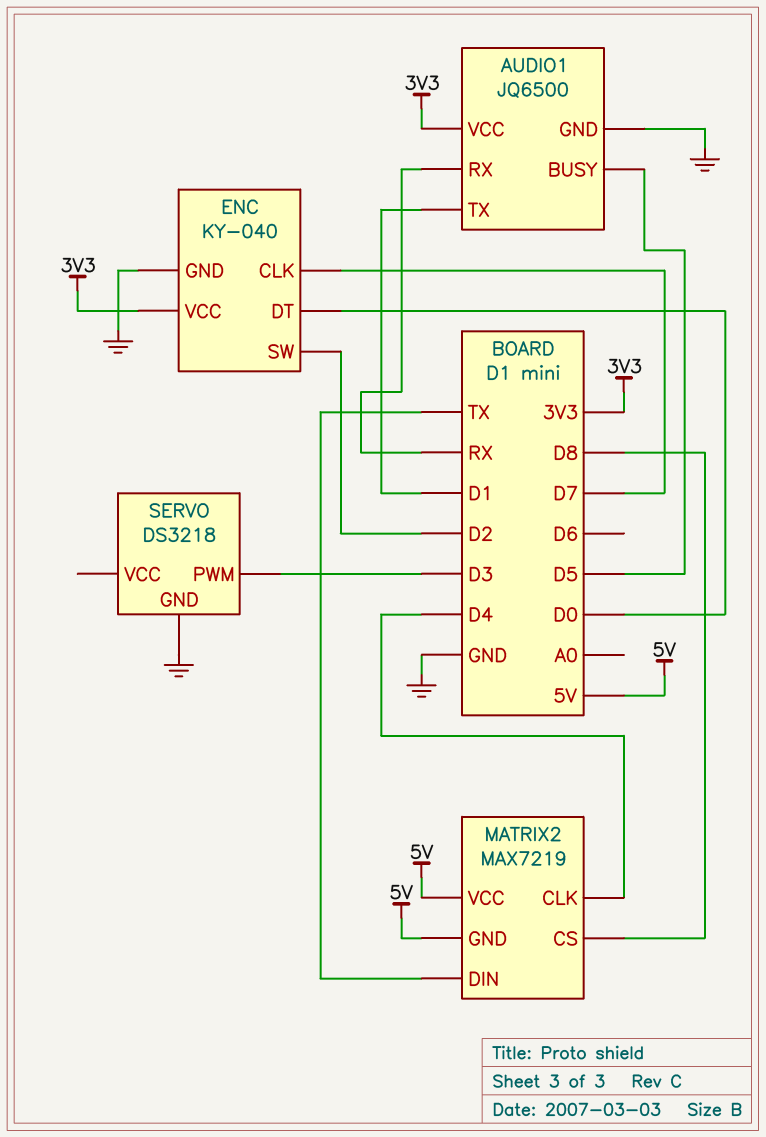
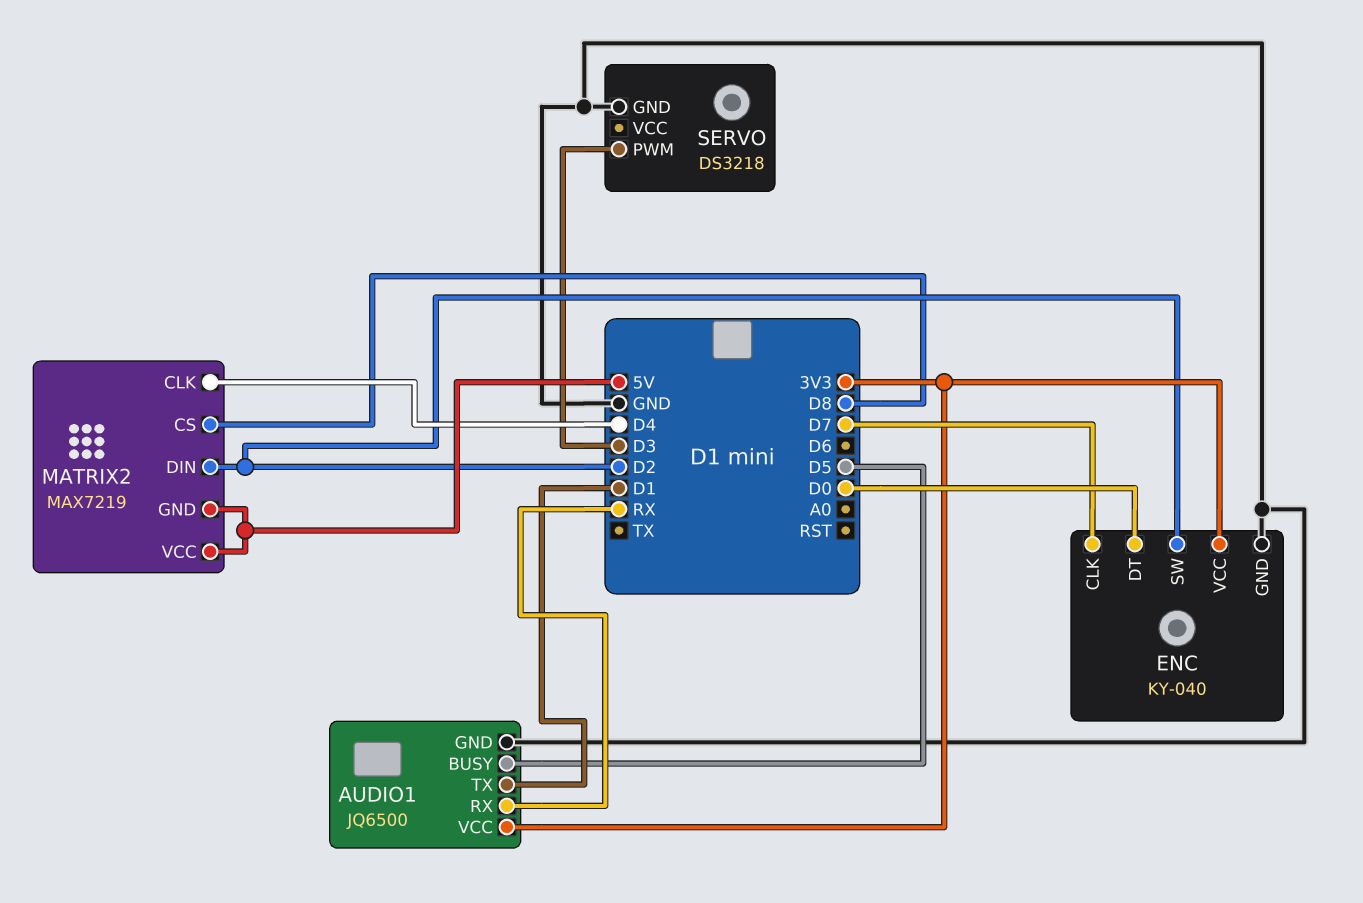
MATRIX2 pin DIN: TX -> D2

